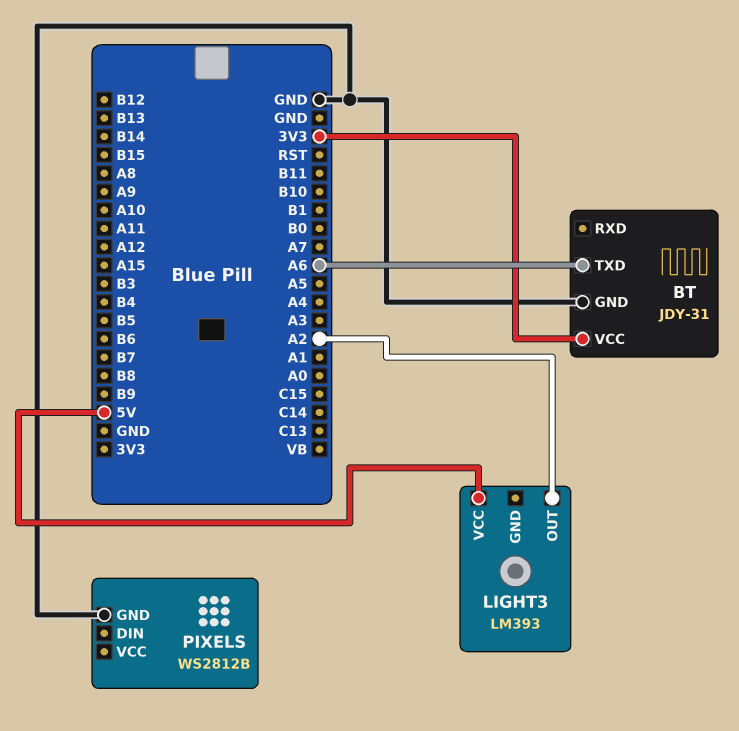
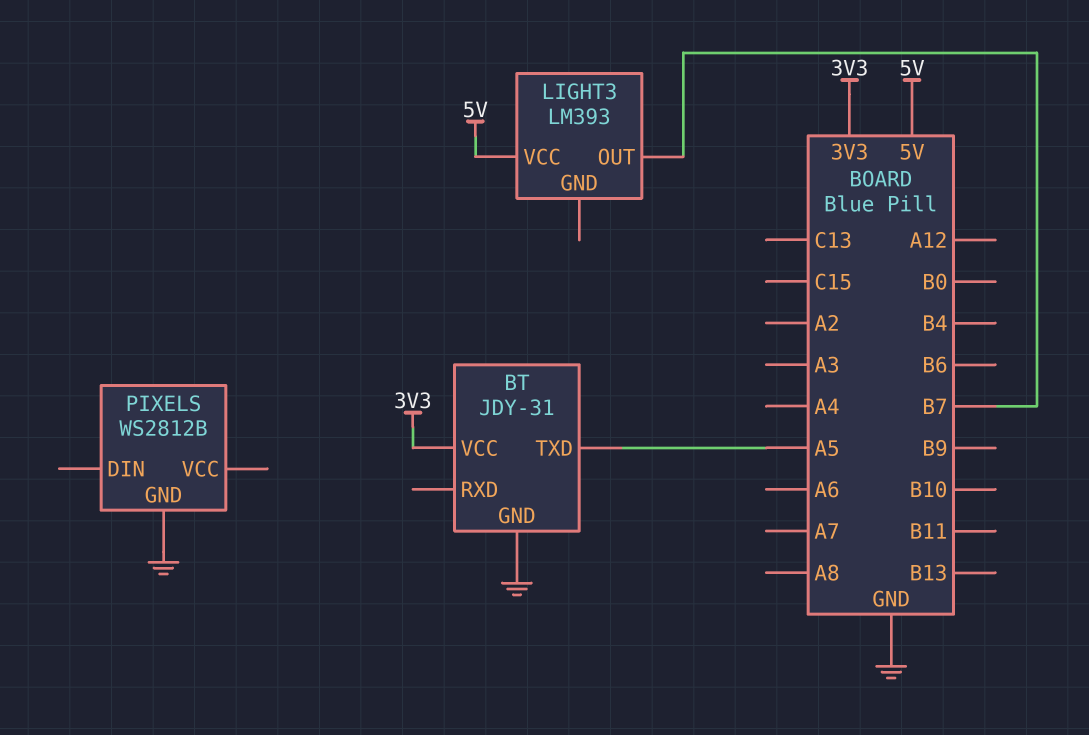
BT pin TXD: A6 -> A5
LIGHT3 pin OUT: A2 -> B7

